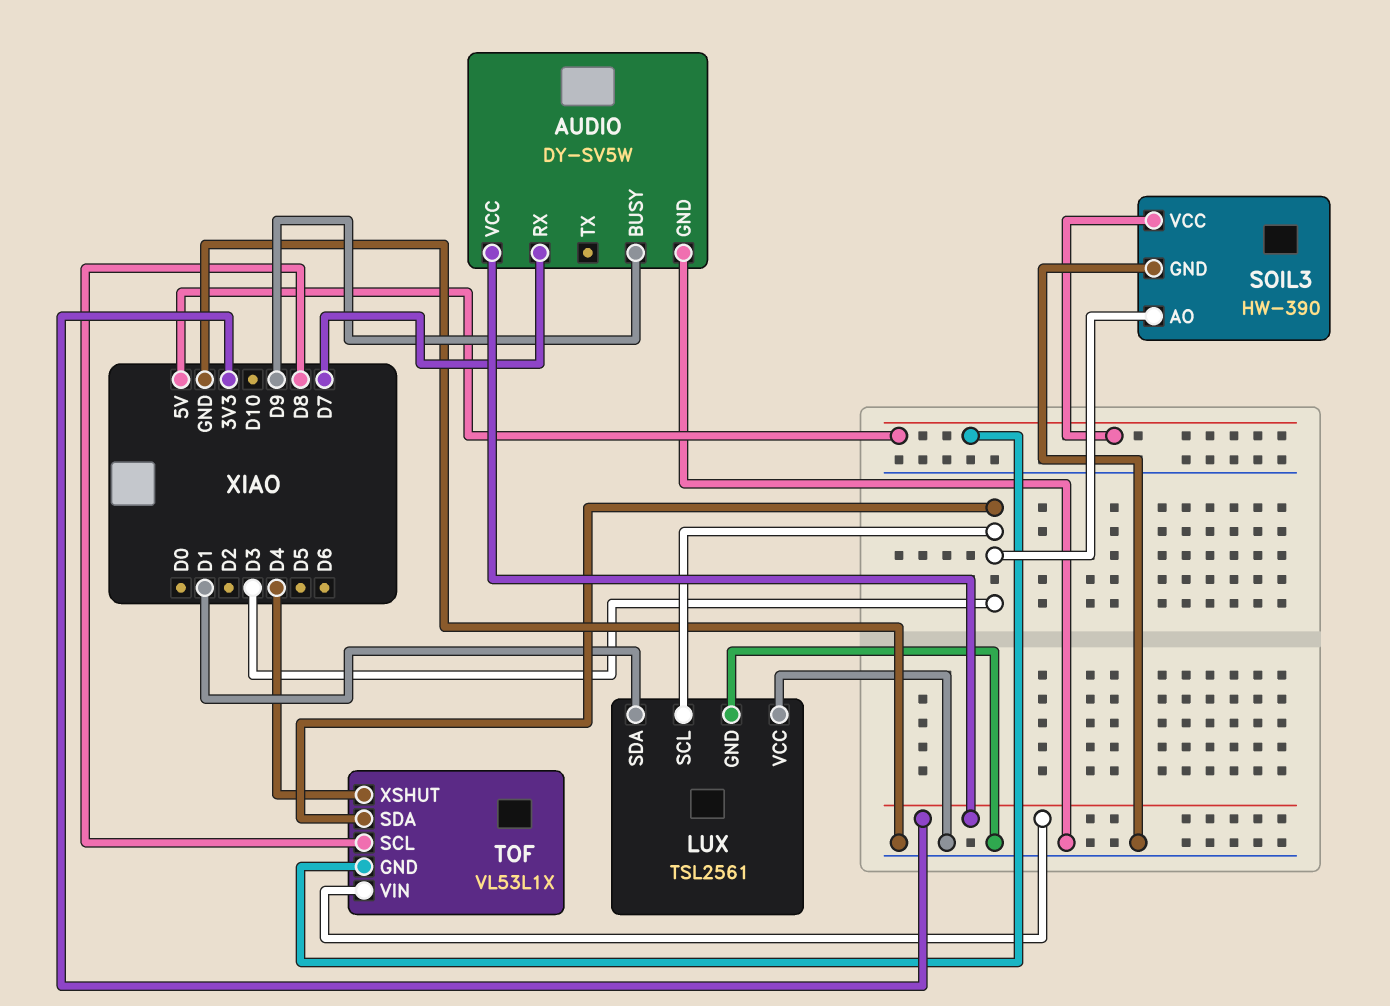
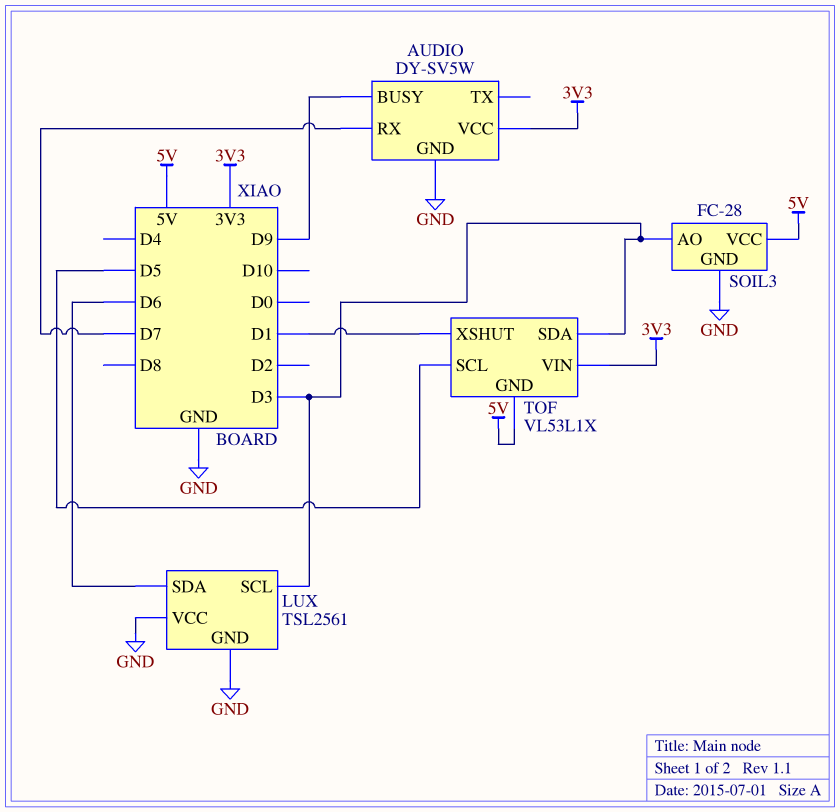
LUX pin SDA: D1 -> D6
SOIL3: HW-390 -> FC-28
TOF pin SCL: D8 -> D5
TOF pin XSHUT: D4 -> D1

